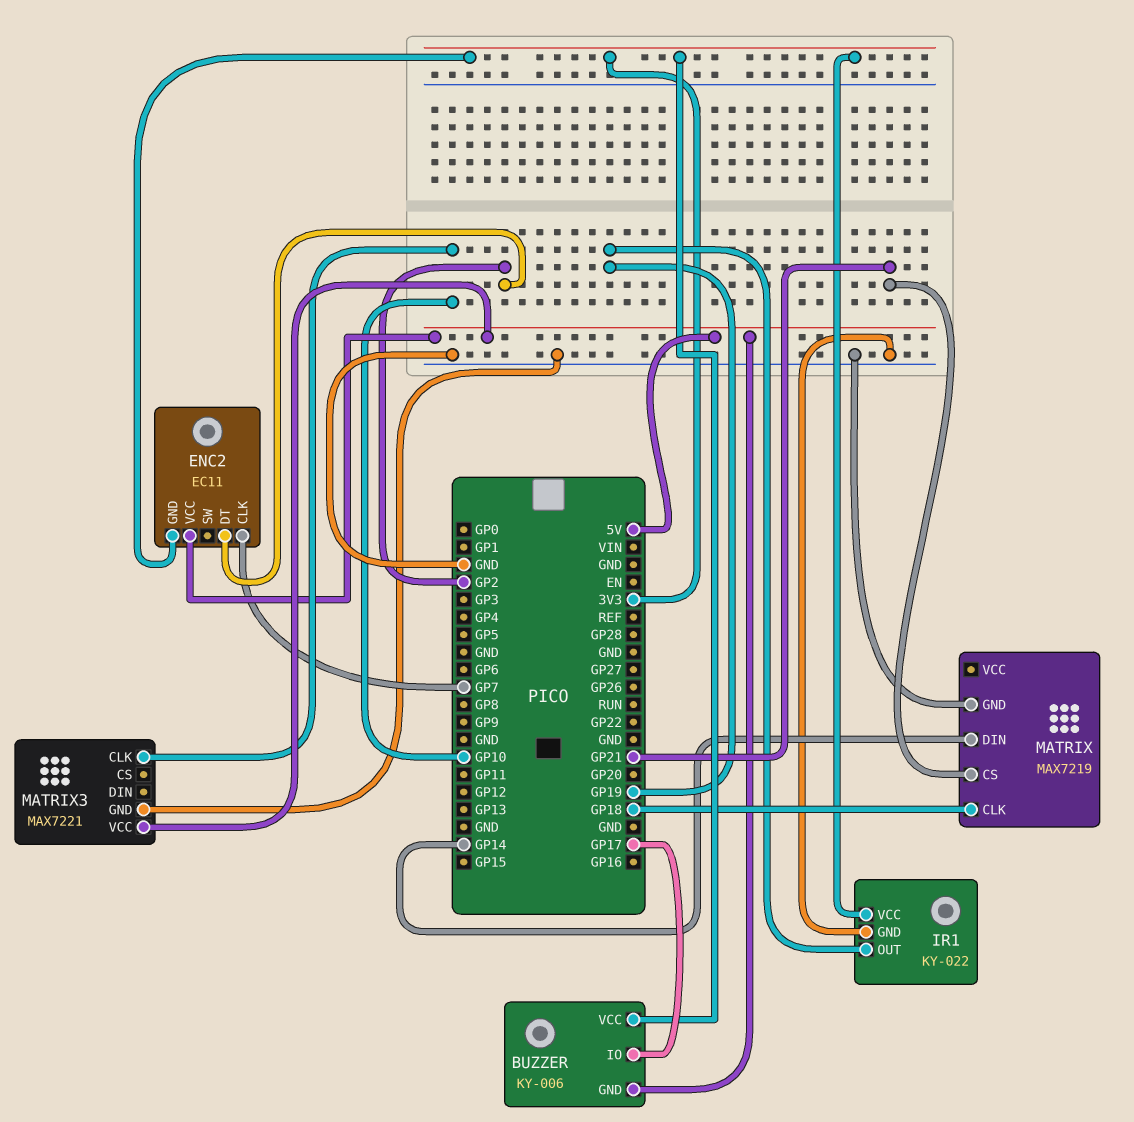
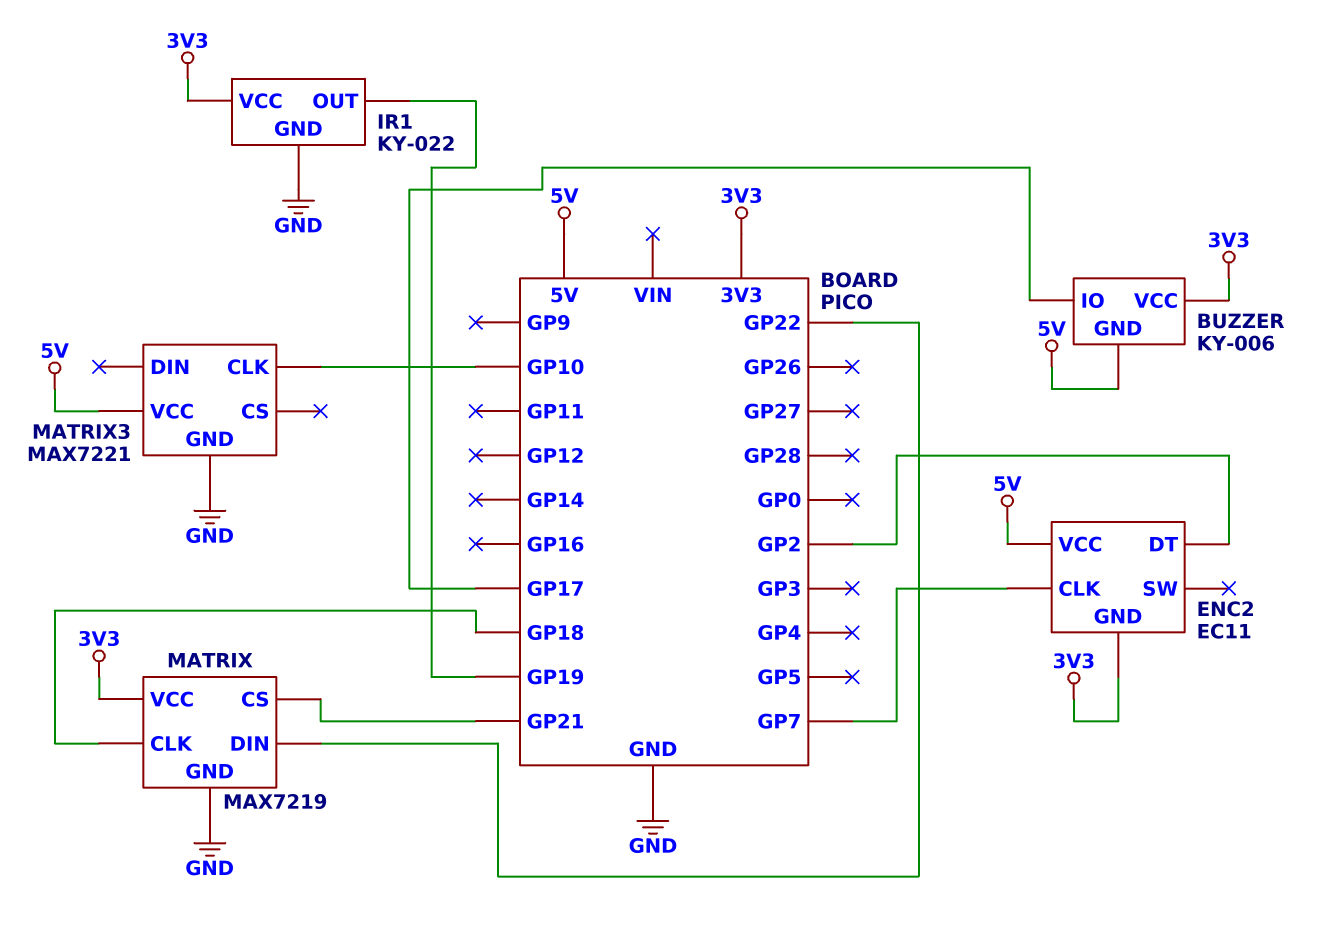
MATRIX pin DIN: GP14 -> GP22
MATRIX pin VCC: none -> 3V3

